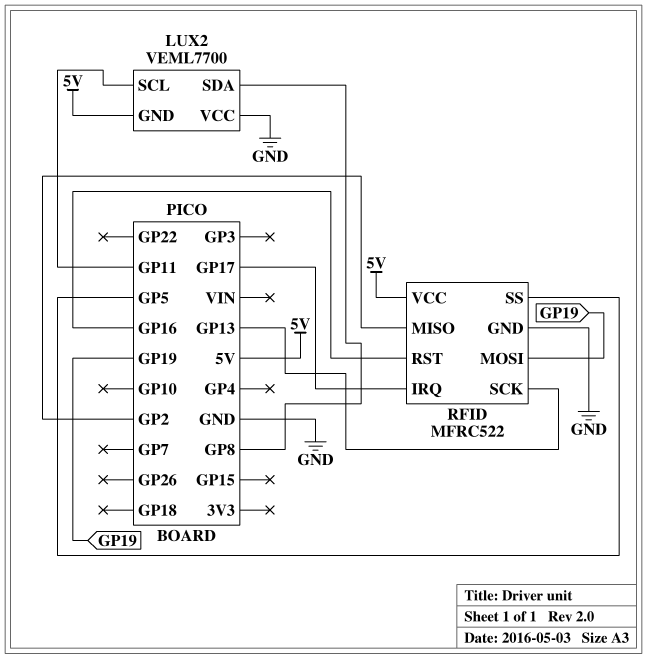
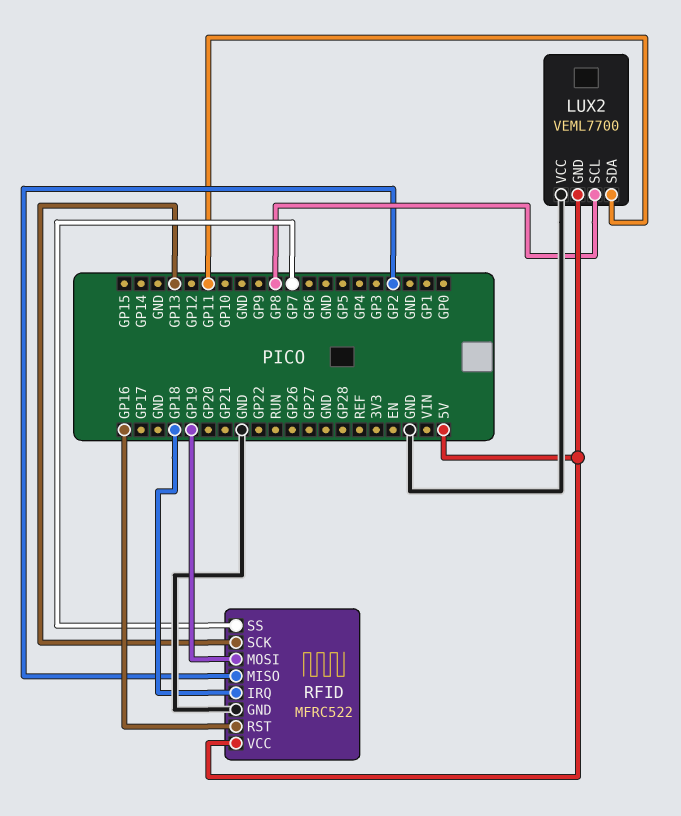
LUX2 pin SCL: GP11 -> GP8
LUX2 pin SDA: GP8 -> GP11
RFID pin IRQ: GP17 -> GP18
RFID pin SS: GP5 -> GP7

